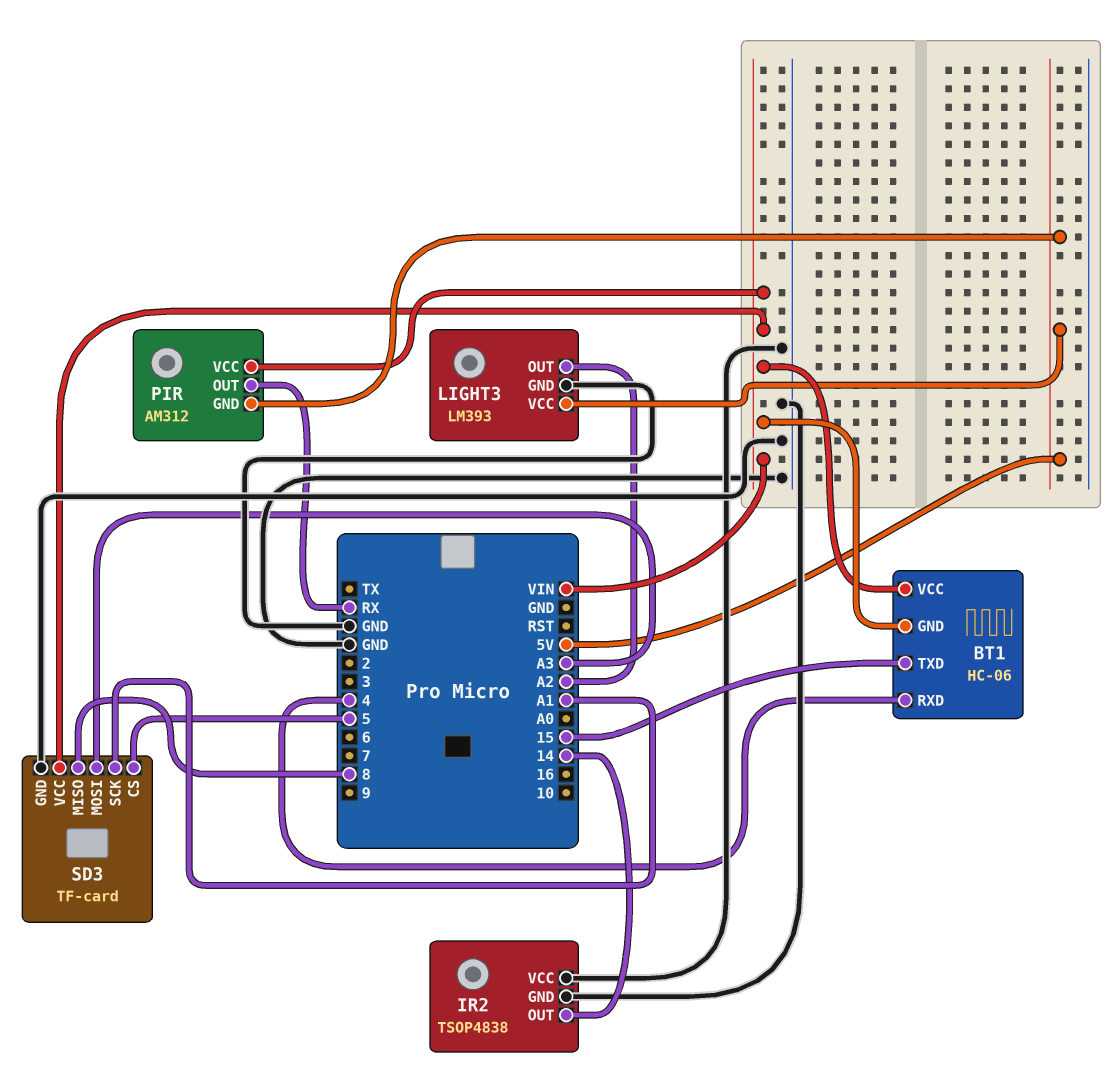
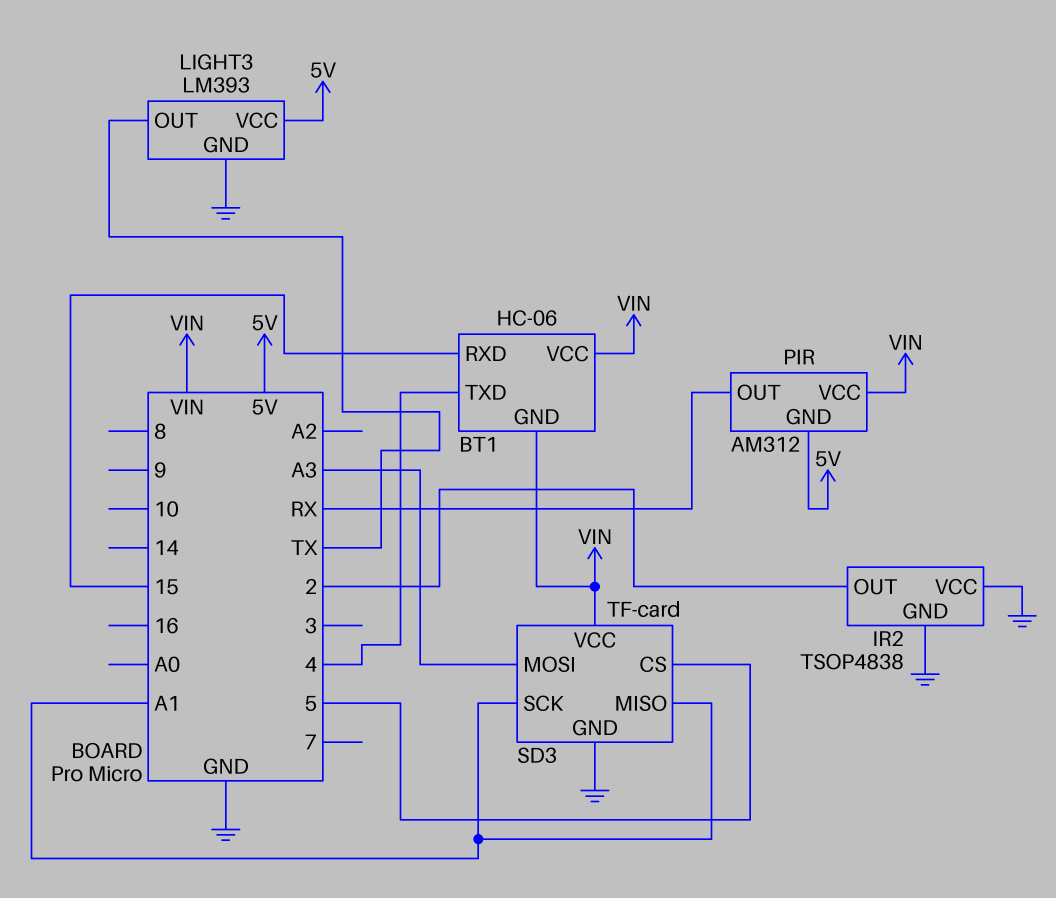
BT1 pin RXD: 4 -> 15
BT1 pin TXD: 15 -> 4
IR2 pin OUT: 14 -> 2
LIGHT3 pin OUT: A2 -> TX
SD3 pin MISO: 8 -> A1

